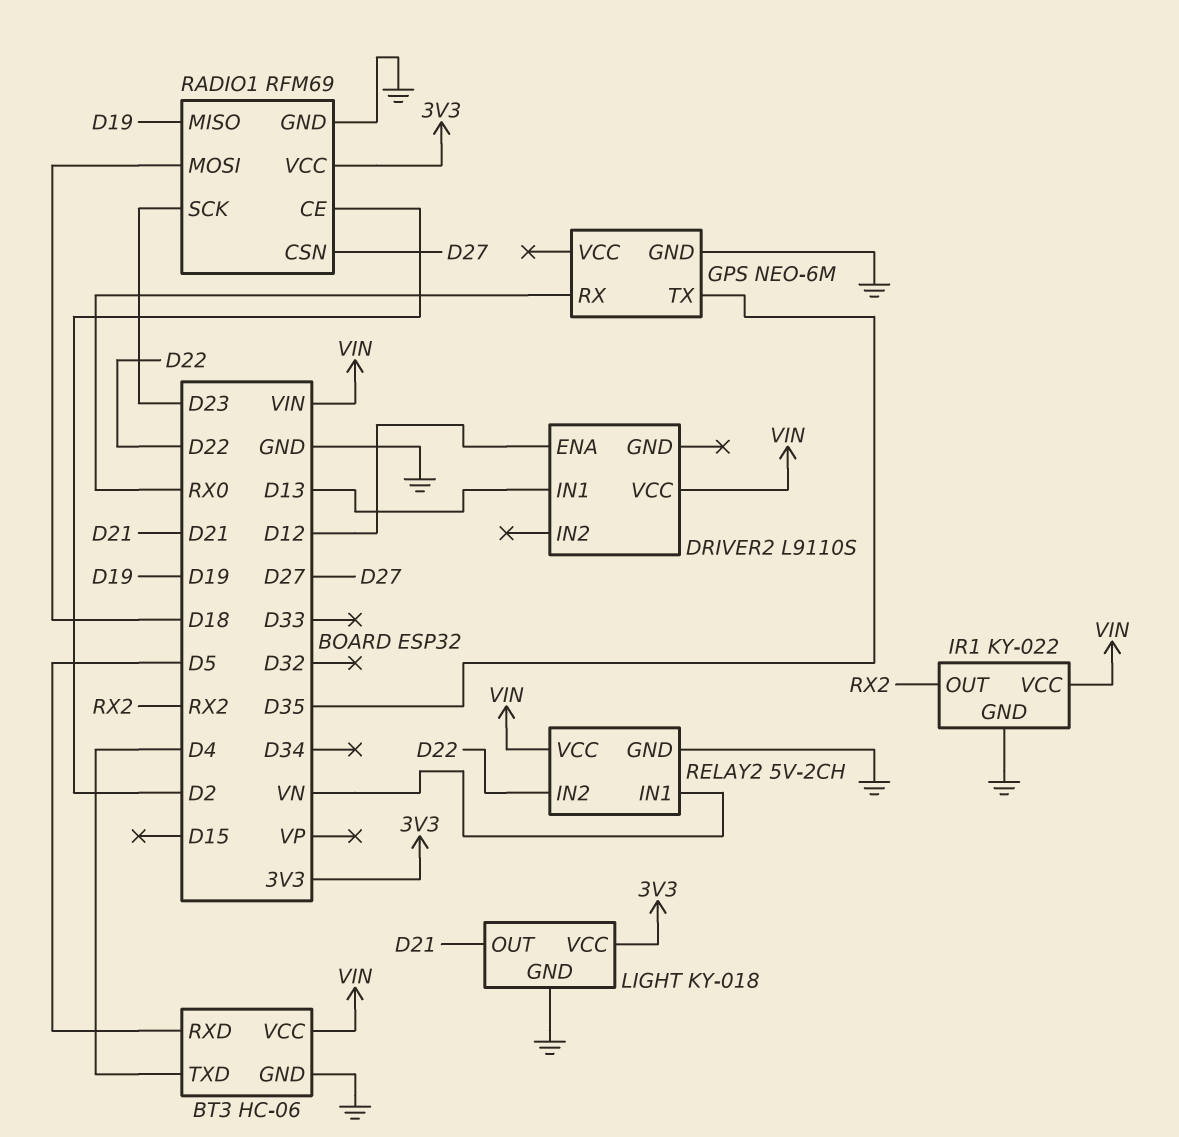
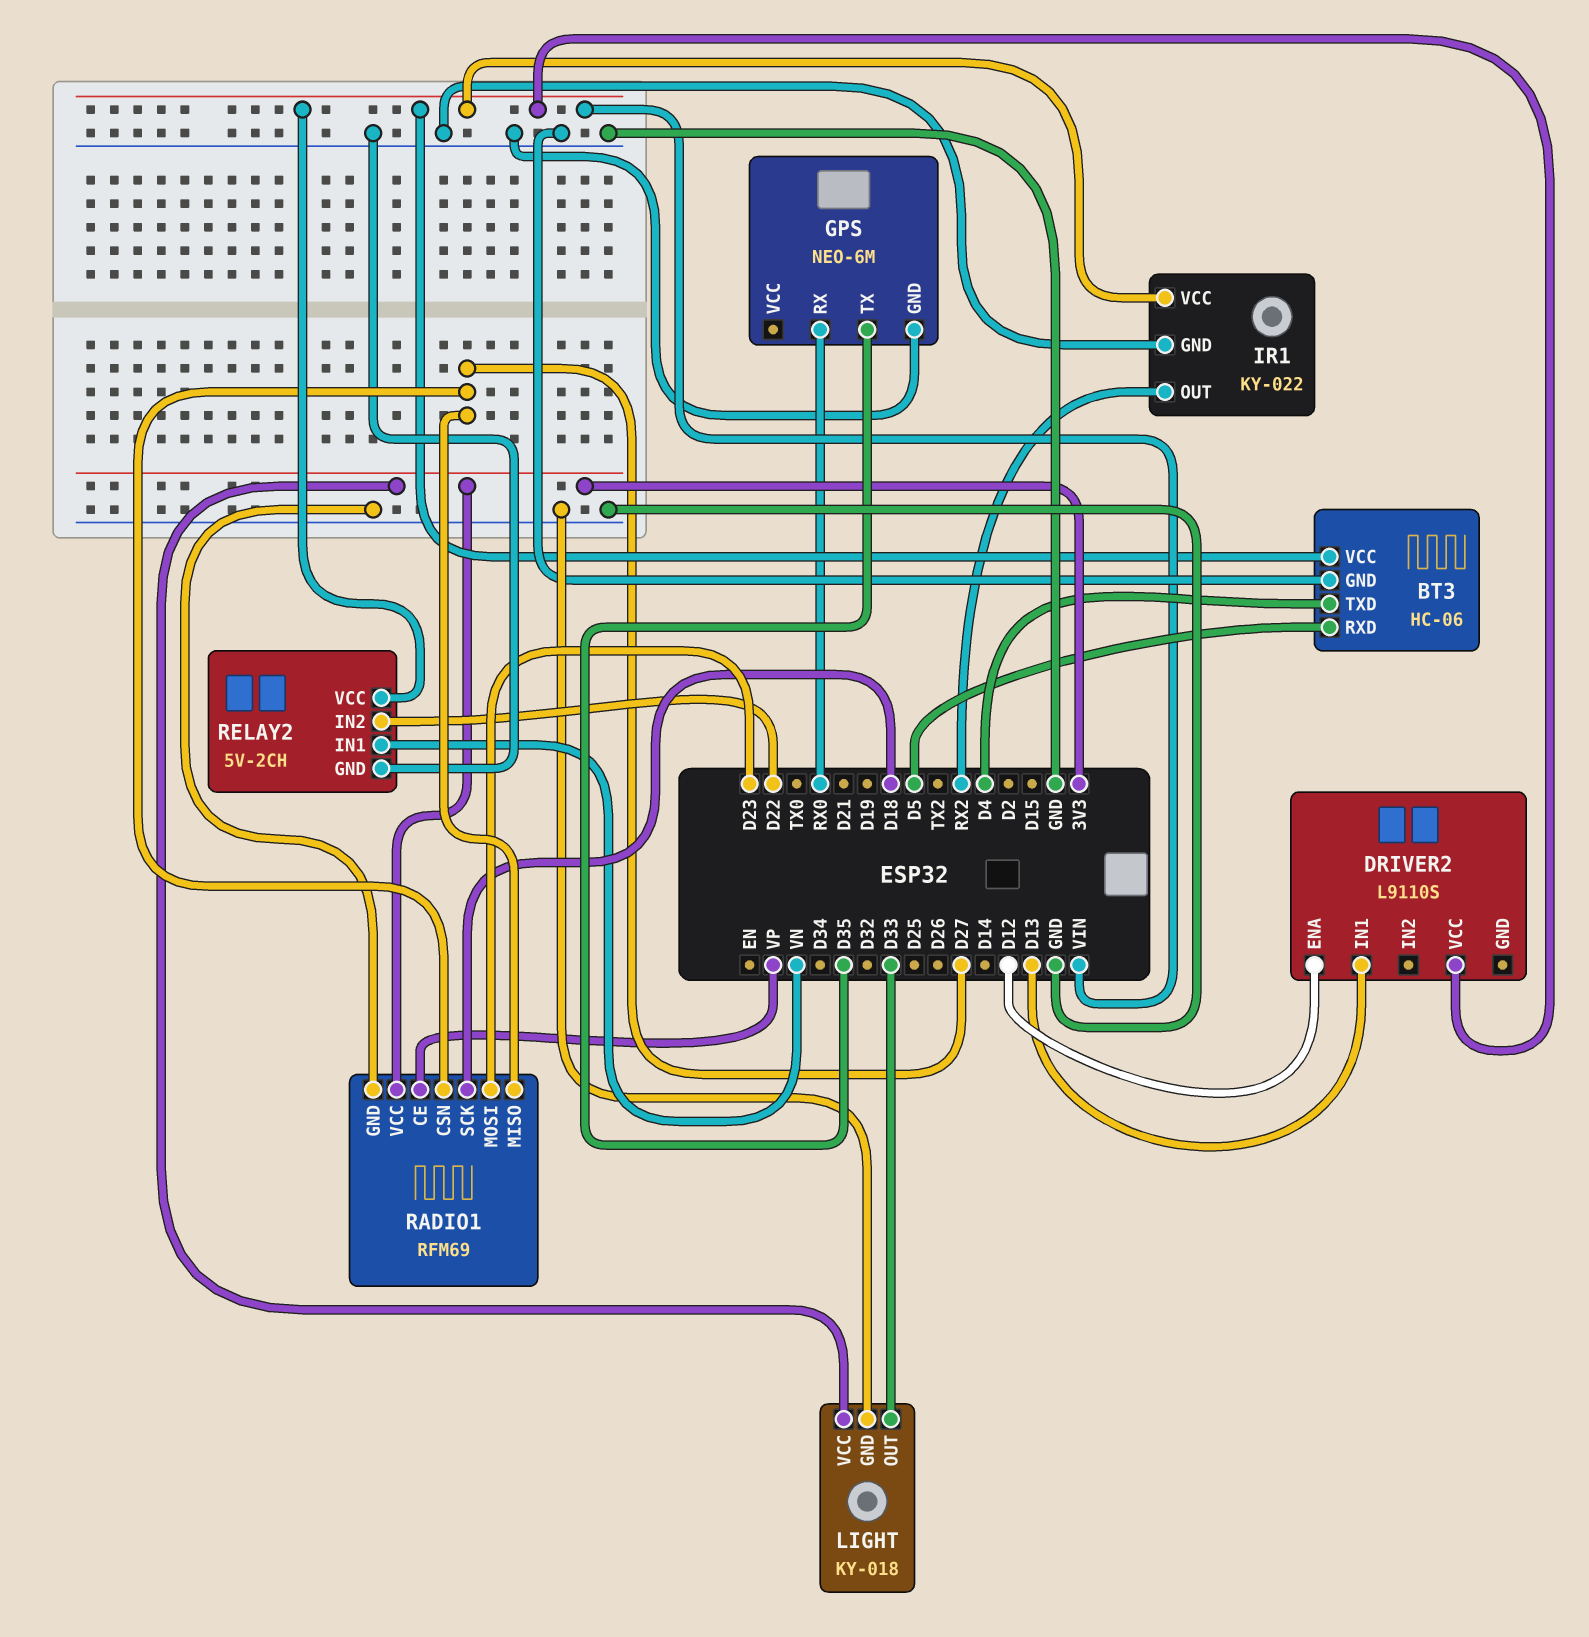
LIGHT pin OUT: D21 -> D33
RADIO1 pin CE: D2 -> VP
RADIO1 pin MISO: D19 -> D27
RADIO1 pin MOSI: D18 -> D23
RADIO1 pin SCK: D23 -> D18

